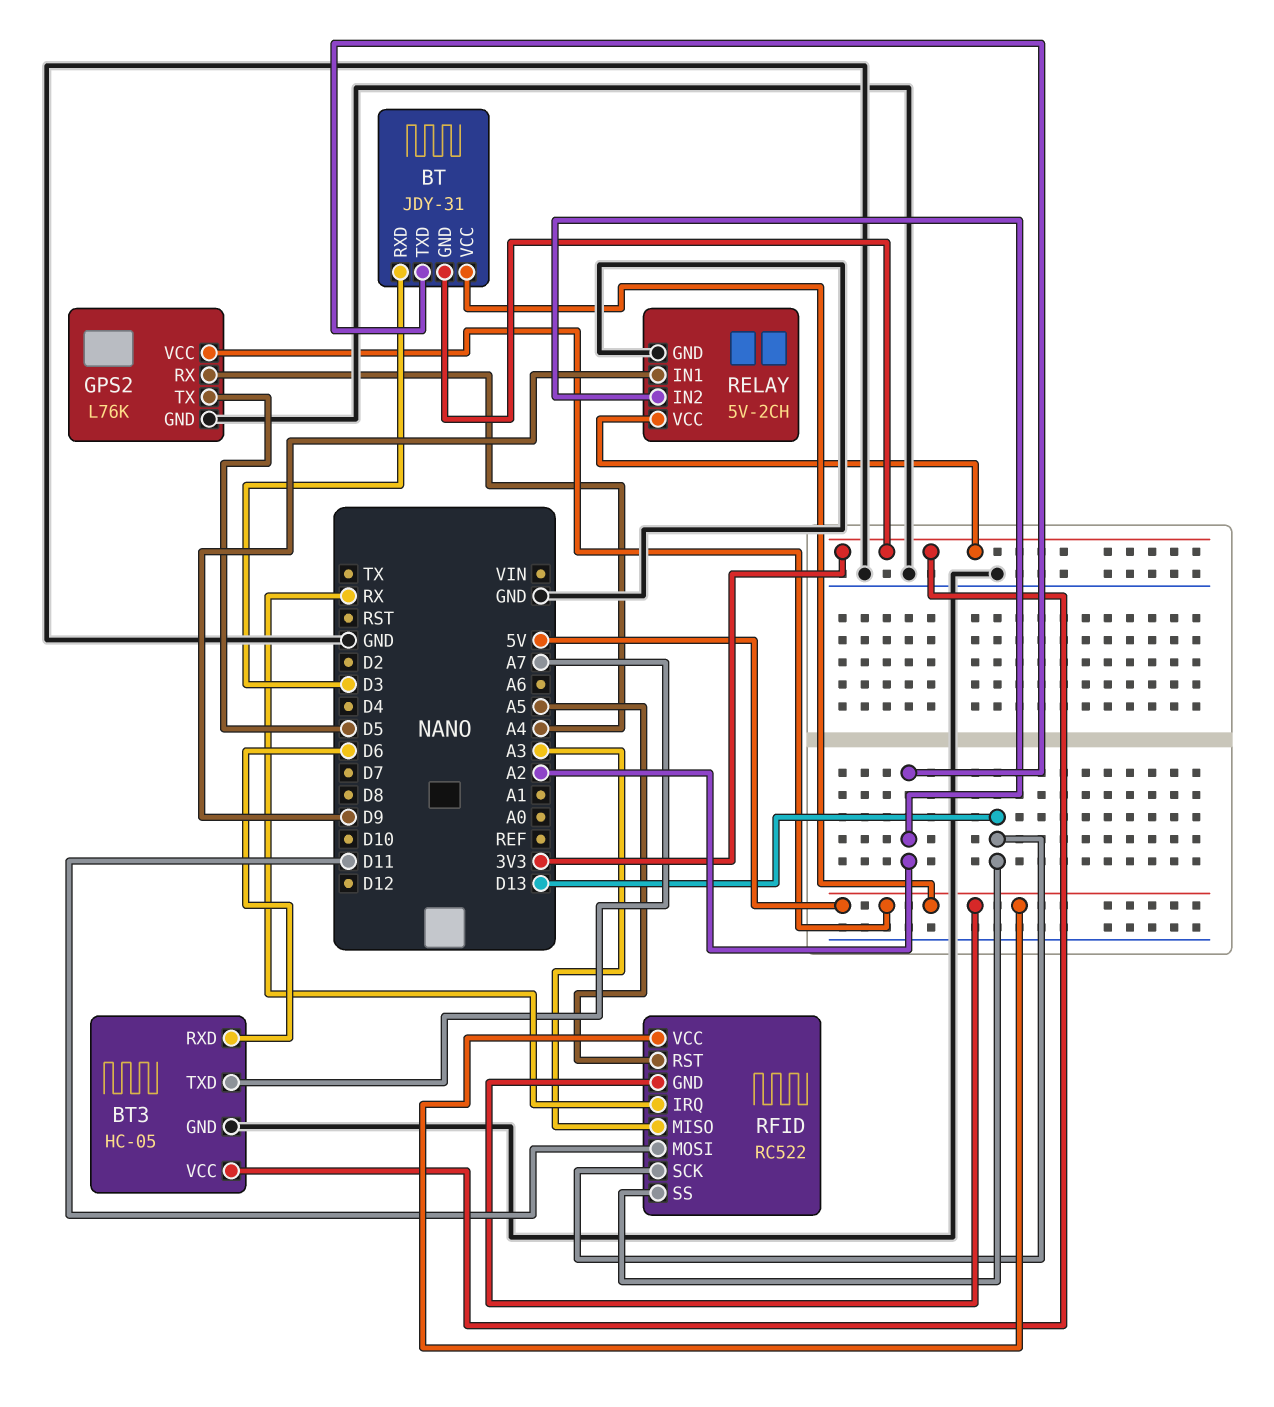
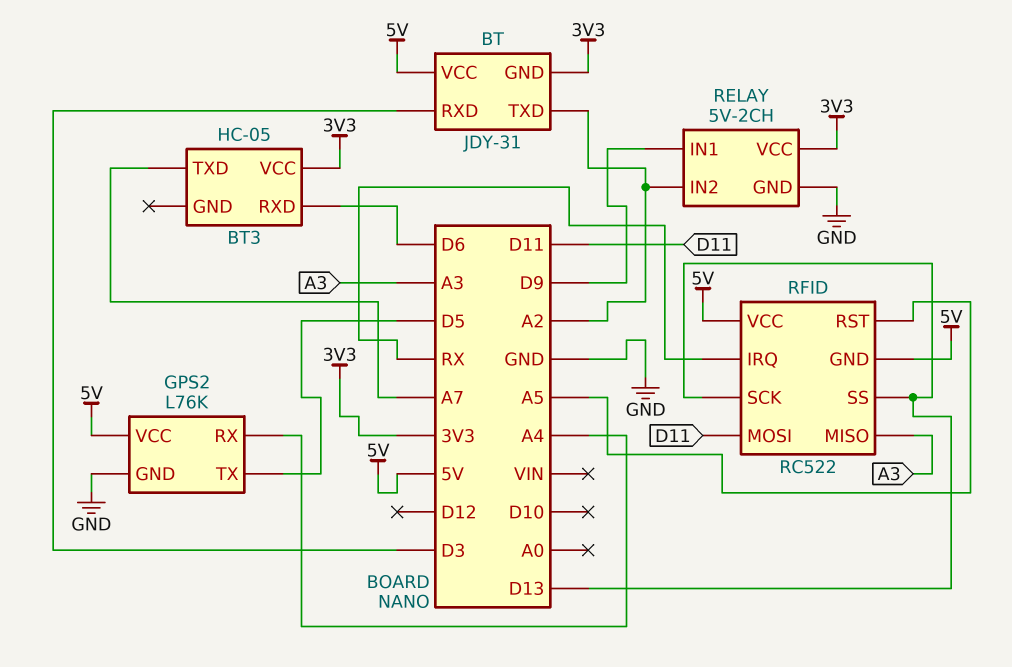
BT3 pin GND: GND -> none

